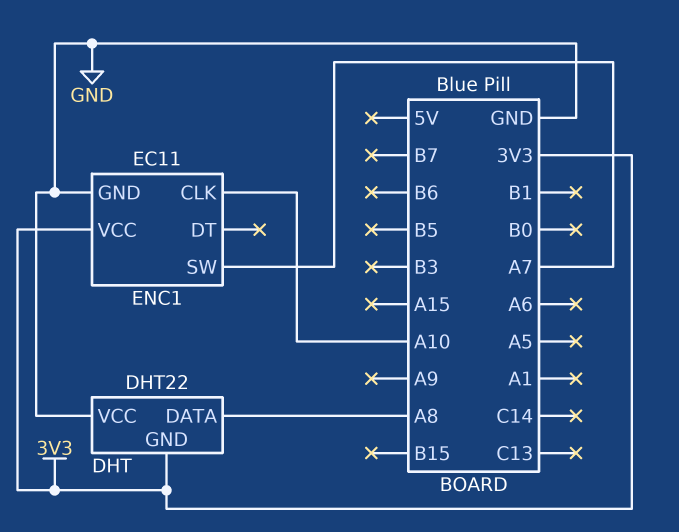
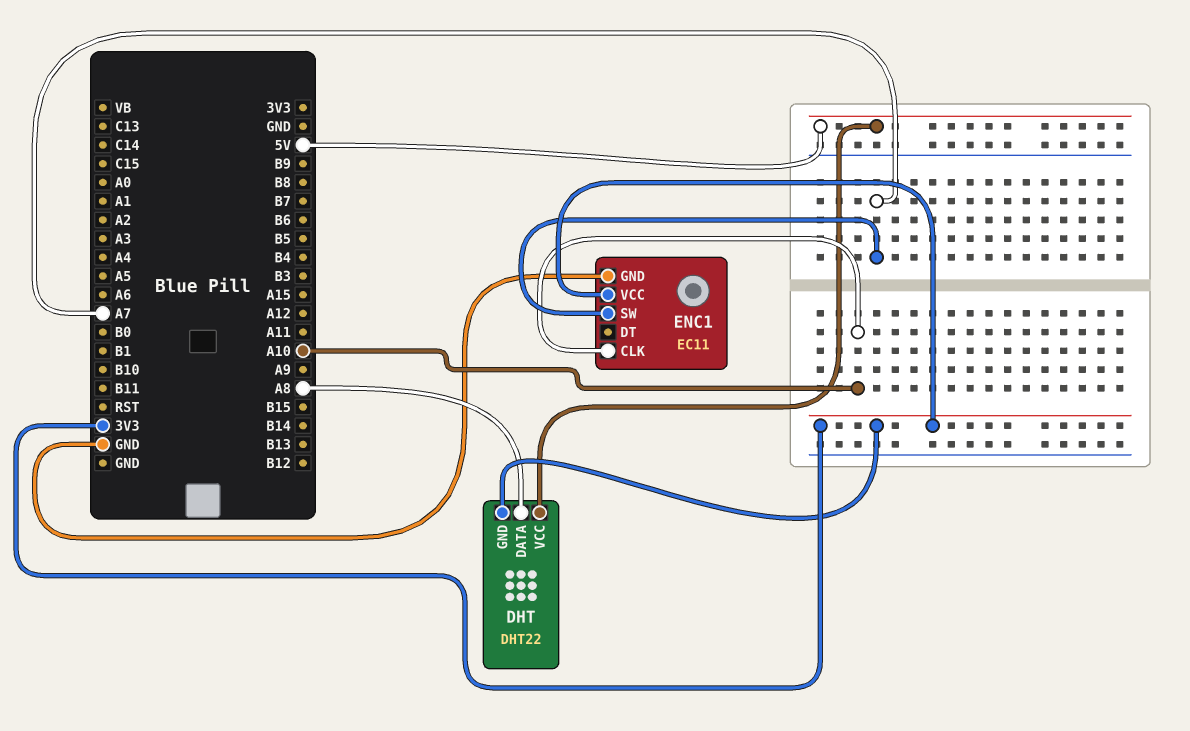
DHT pin VCC: GND -> 5V

